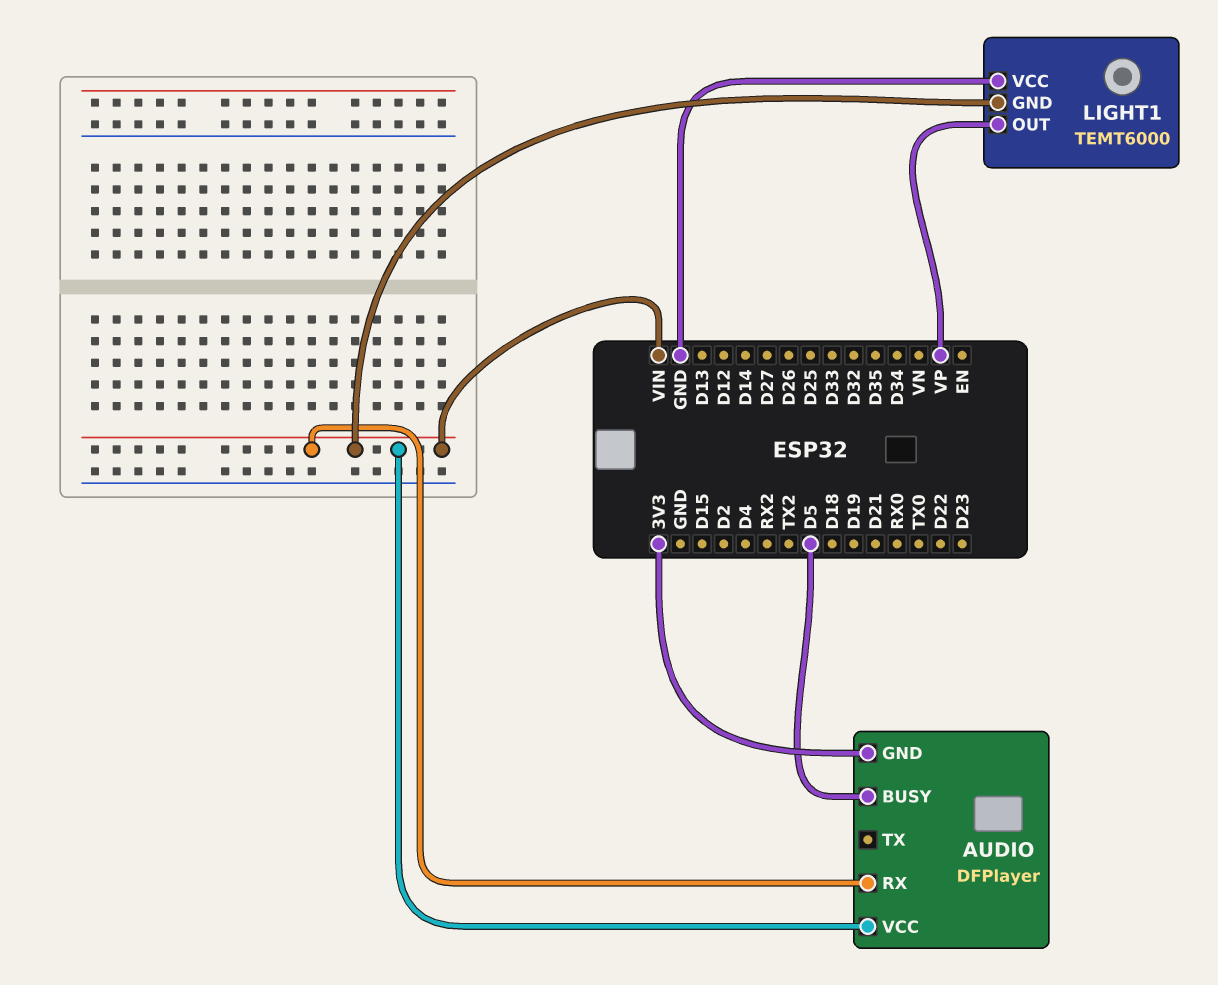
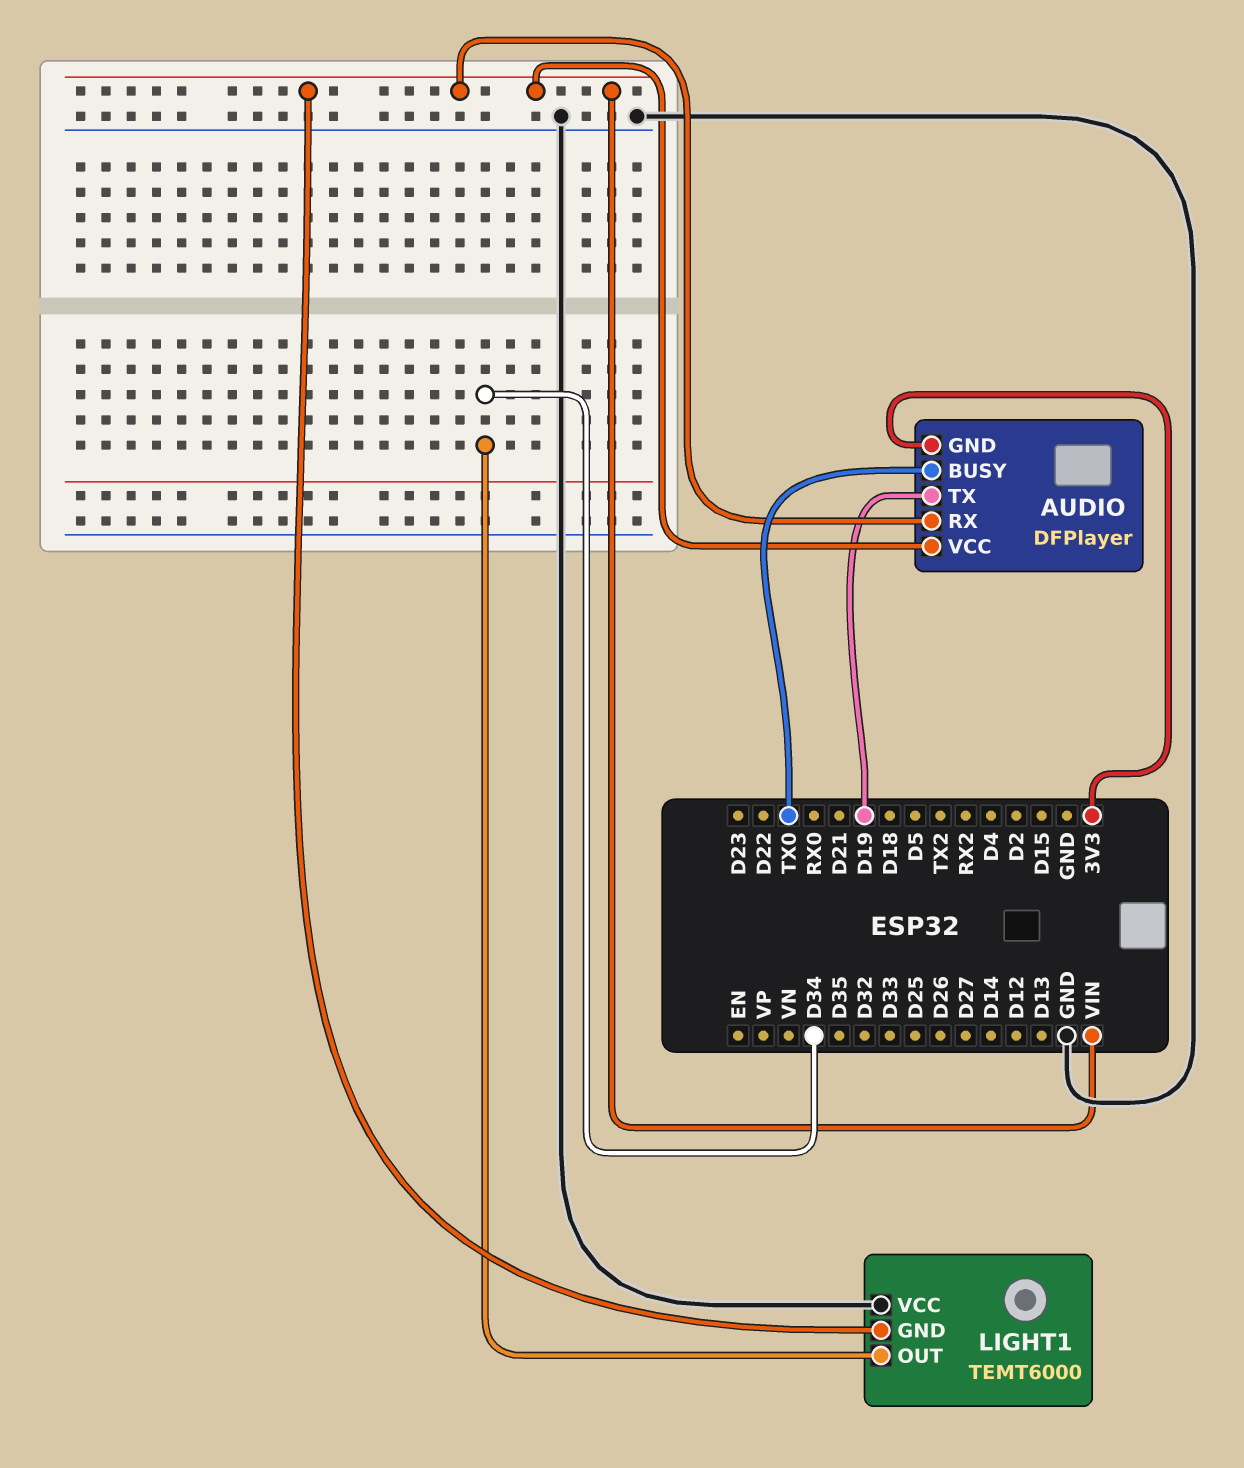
AUDIO pin BUSY: D5 -> TX0
AUDIO pin TX: none -> D19
LIGHT1 pin OUT: VP -> D34

